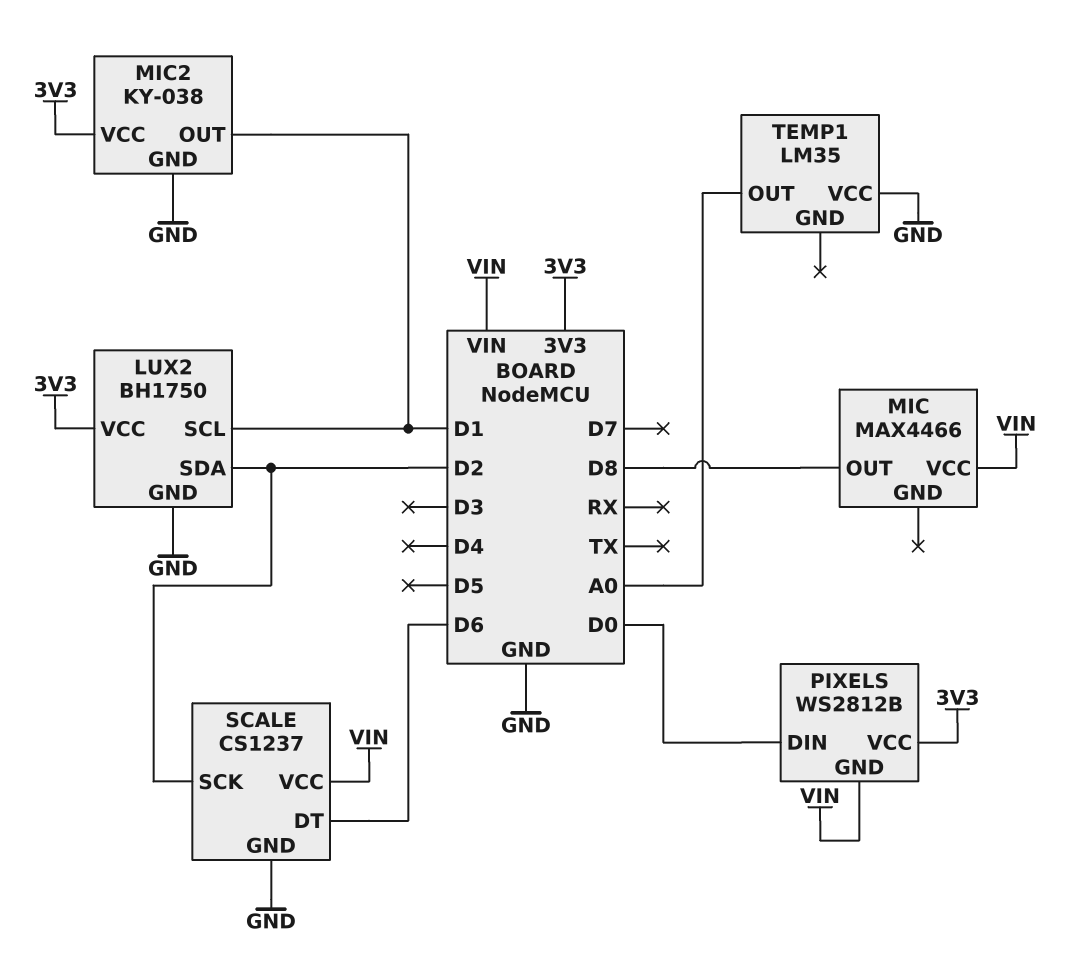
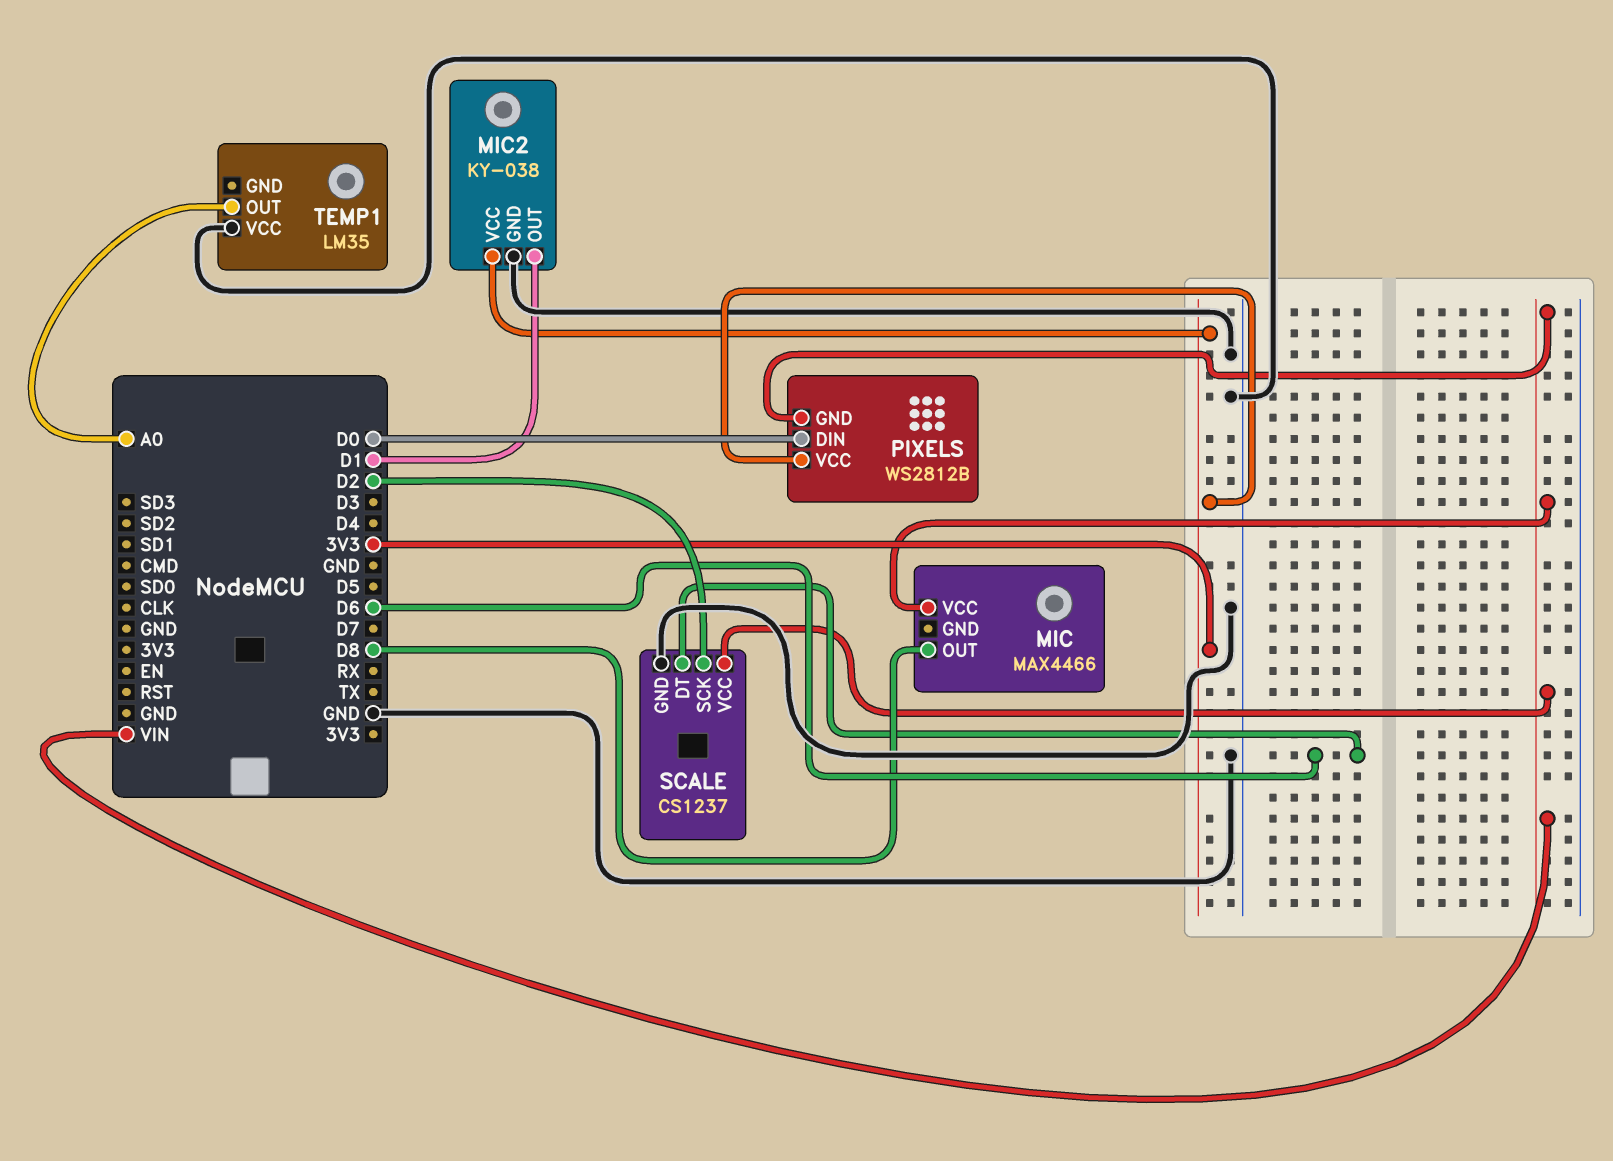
LUX2: BH1750 -> none
LUX2 pin GND: GND -> none
LUX2 pin SCL: D1 -> none
LUX2 pin SDA: D2 -> none
LUX2 pin VCC: 3V3 -> none

